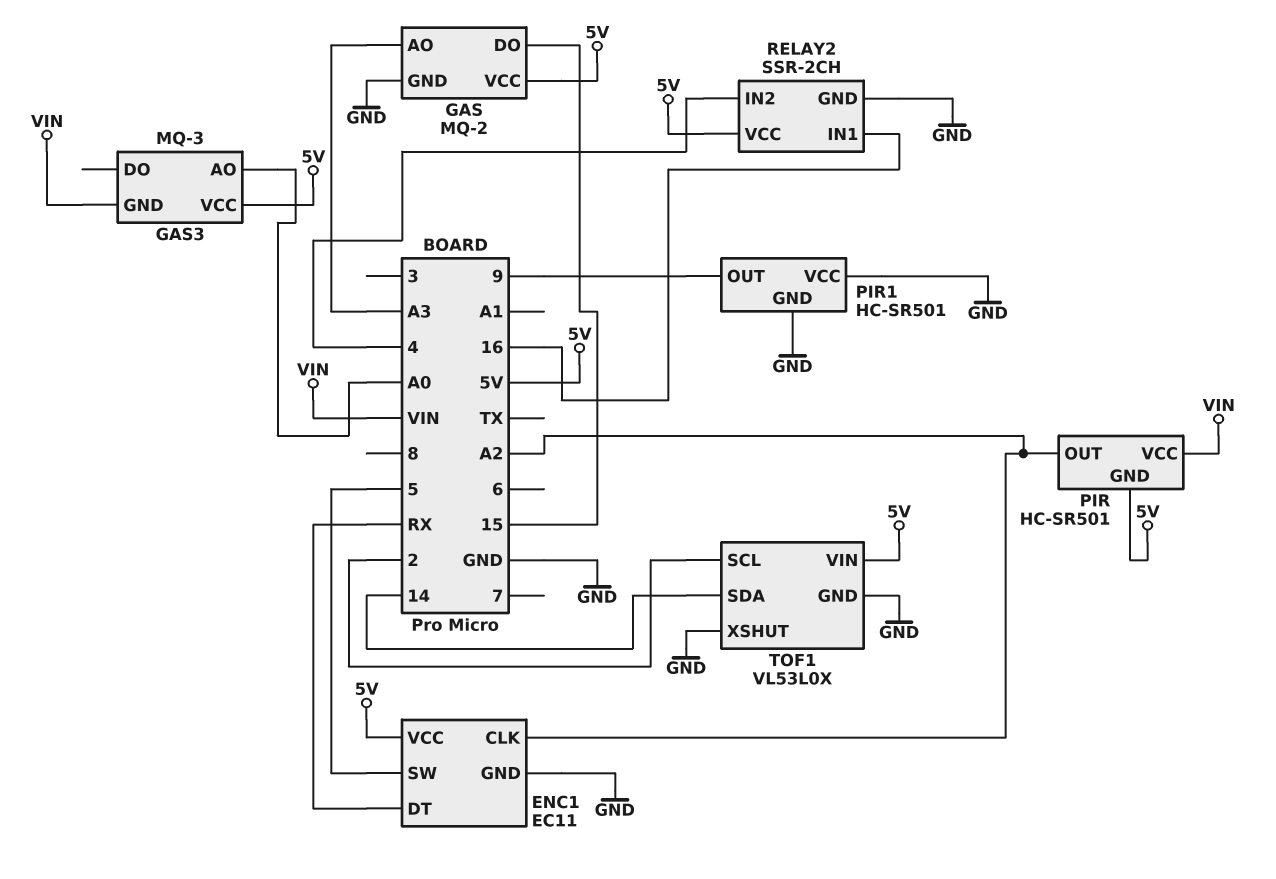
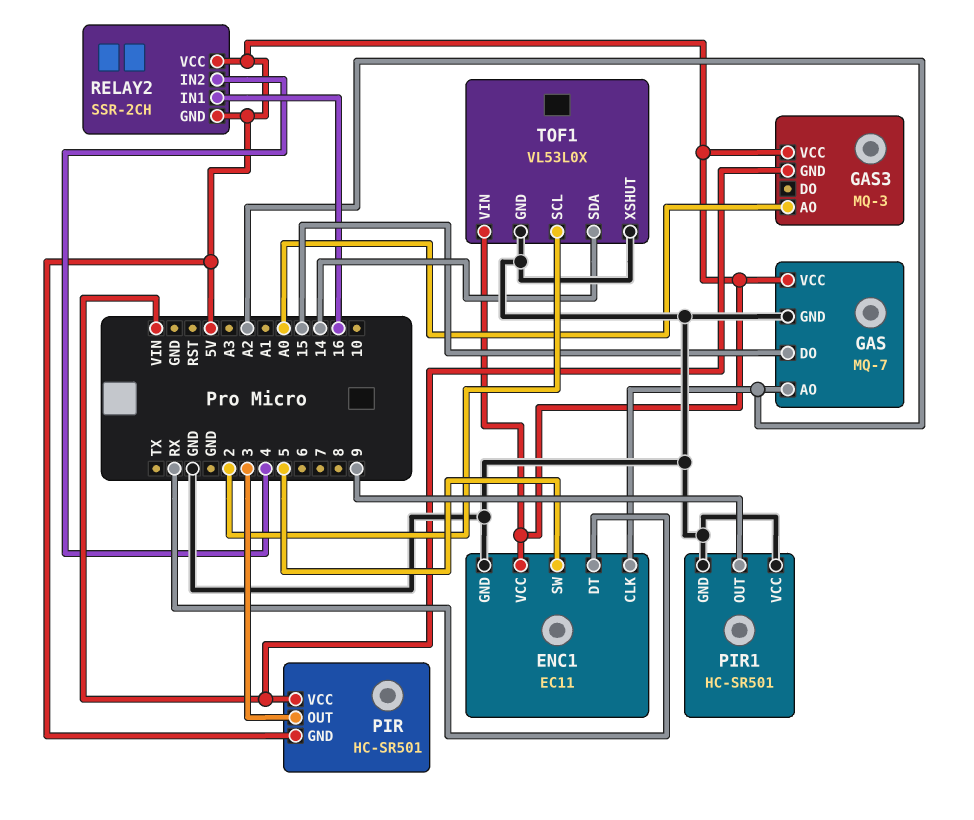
GAS: MQ-2 -> MQ-7
GAS pin AO: A3 -> A2
PIR pin OUT: A2 -> 3
RELAY2 pin GND: GND -> 5V

